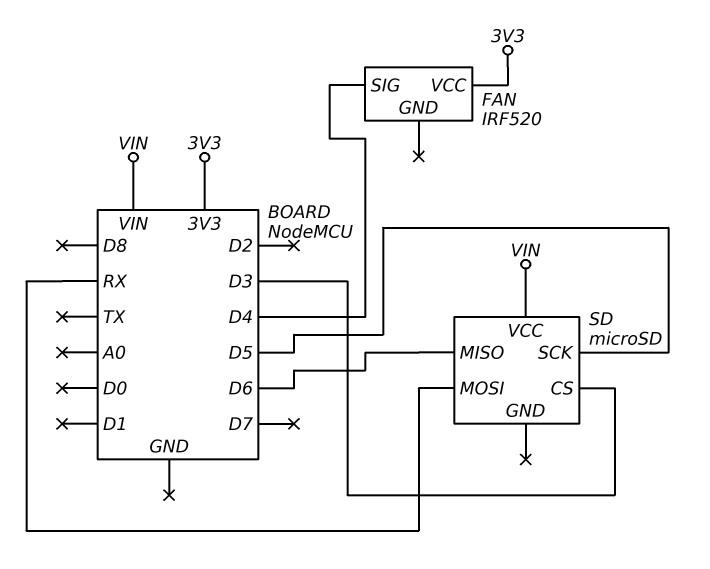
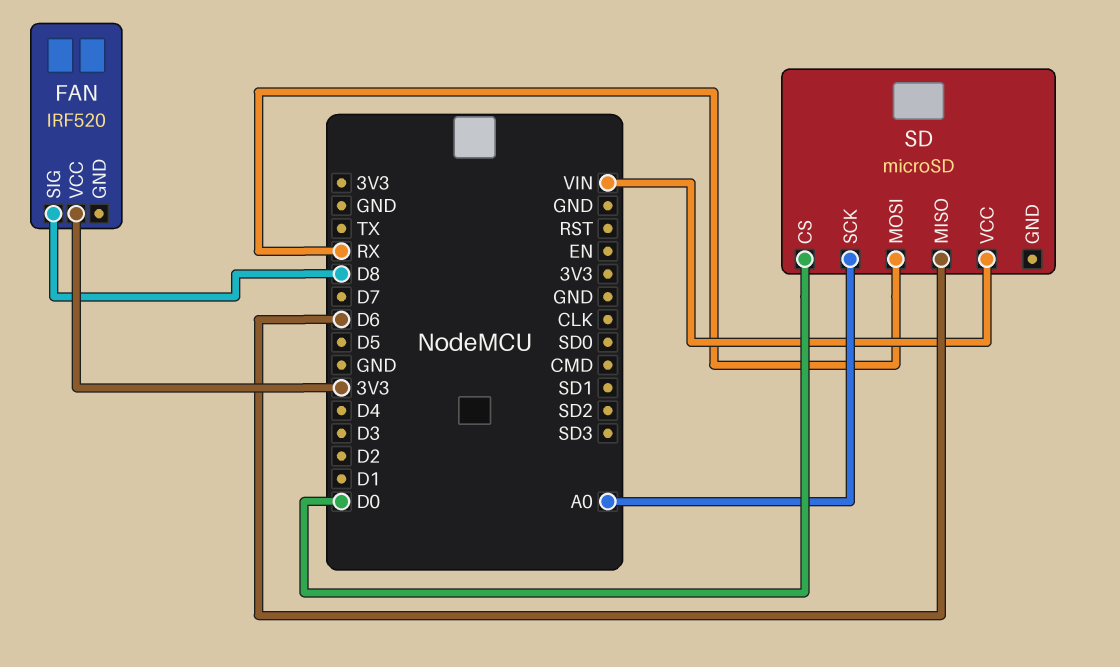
FAN pin SIG: D4 -> D8
SD pin CS: D3 -> D0
SD pin SCK: D5 -> A0

